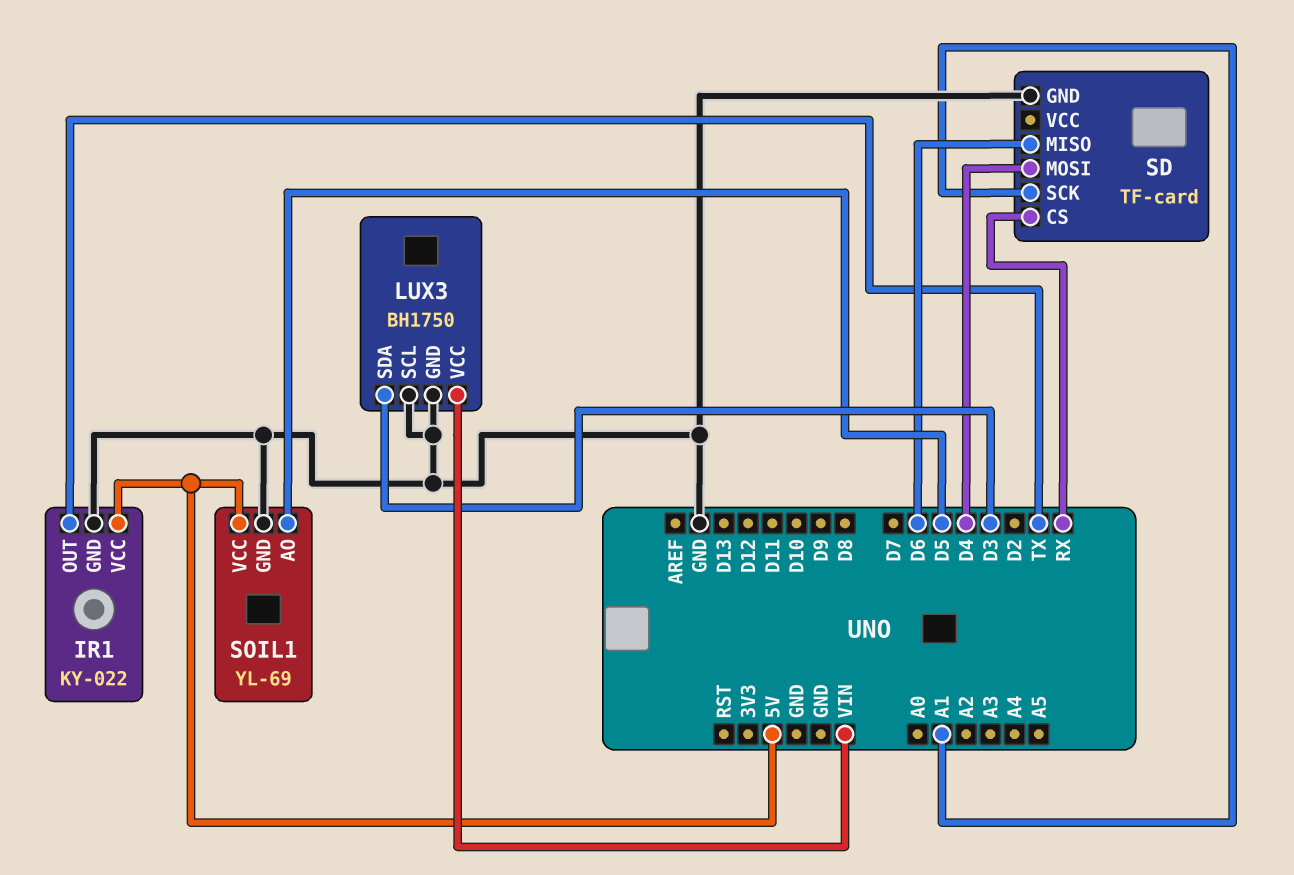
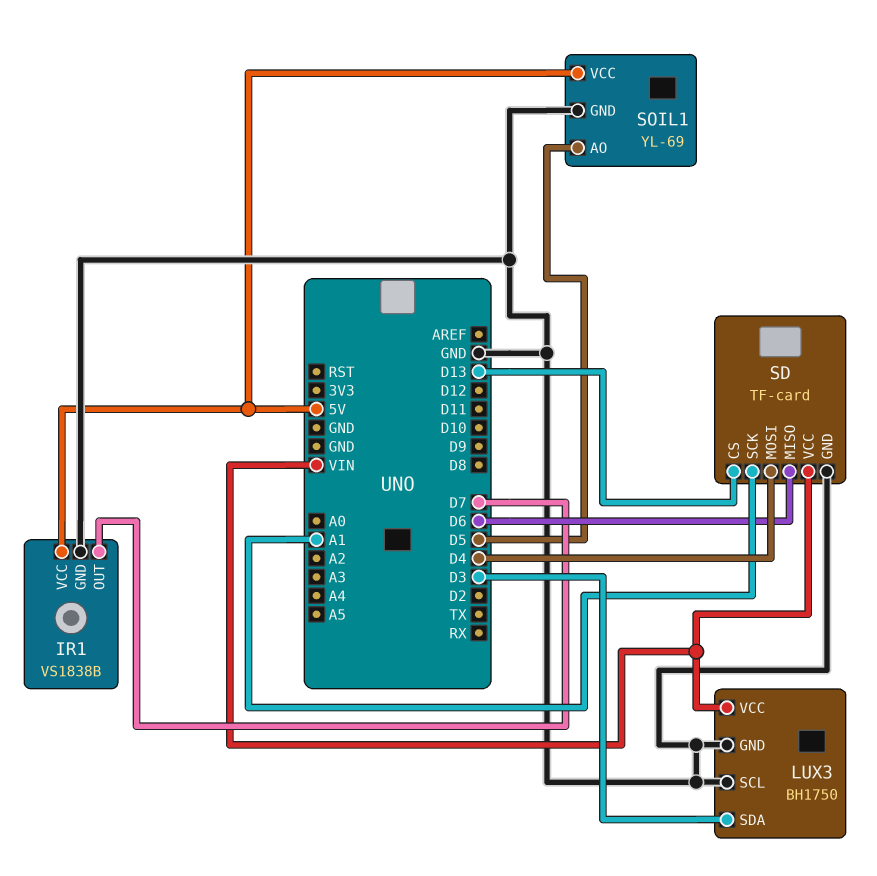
IR1: KY-022 -> VS1838B
IR1 pin OUT: TX -> D7
SD pin CS: RX -> D13
SD pin VCC: none -> VIN

